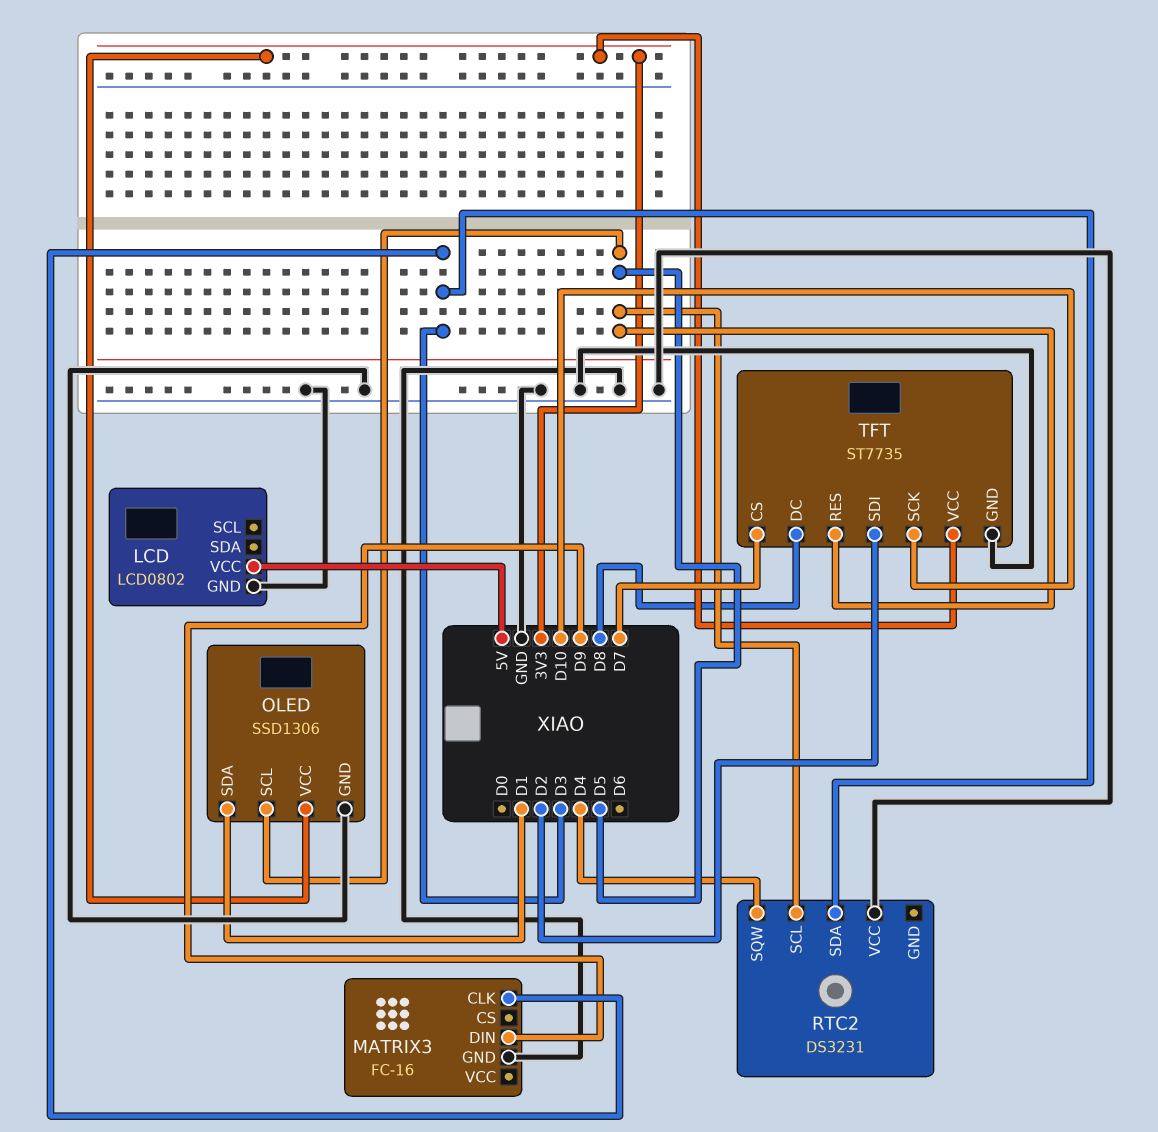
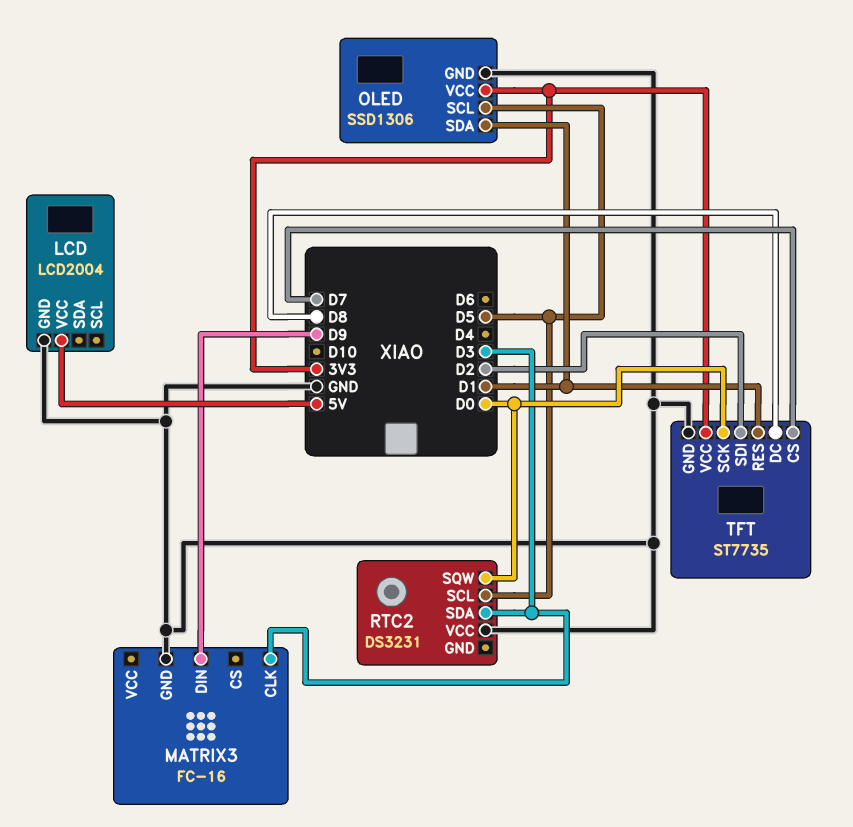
LCD: LCD0802 -> LCD2004
RTC2 pin SQW: D4 -> D0
TFT pin RES: D5 -> D1
TFT pin SCK: D10 -> D0

